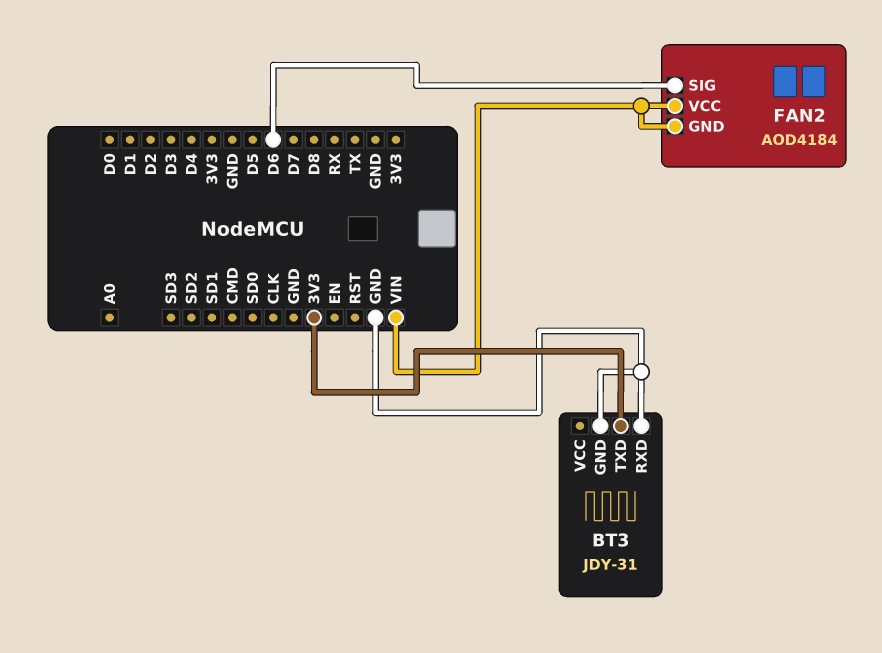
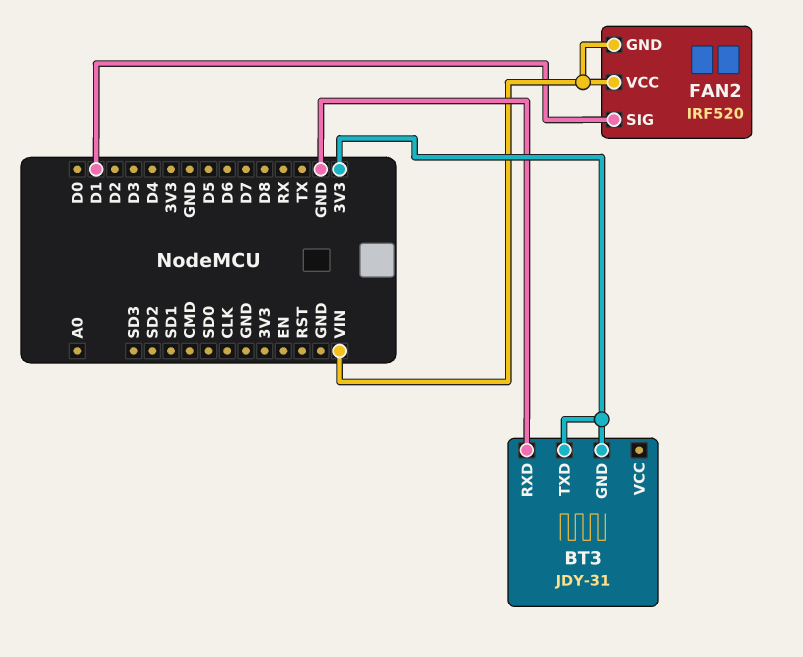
BT3 pin GND: GND -> 3V3
FAN2: AOD4184 -> IRF520
FAN2 pin SIG: D6 -> D1

